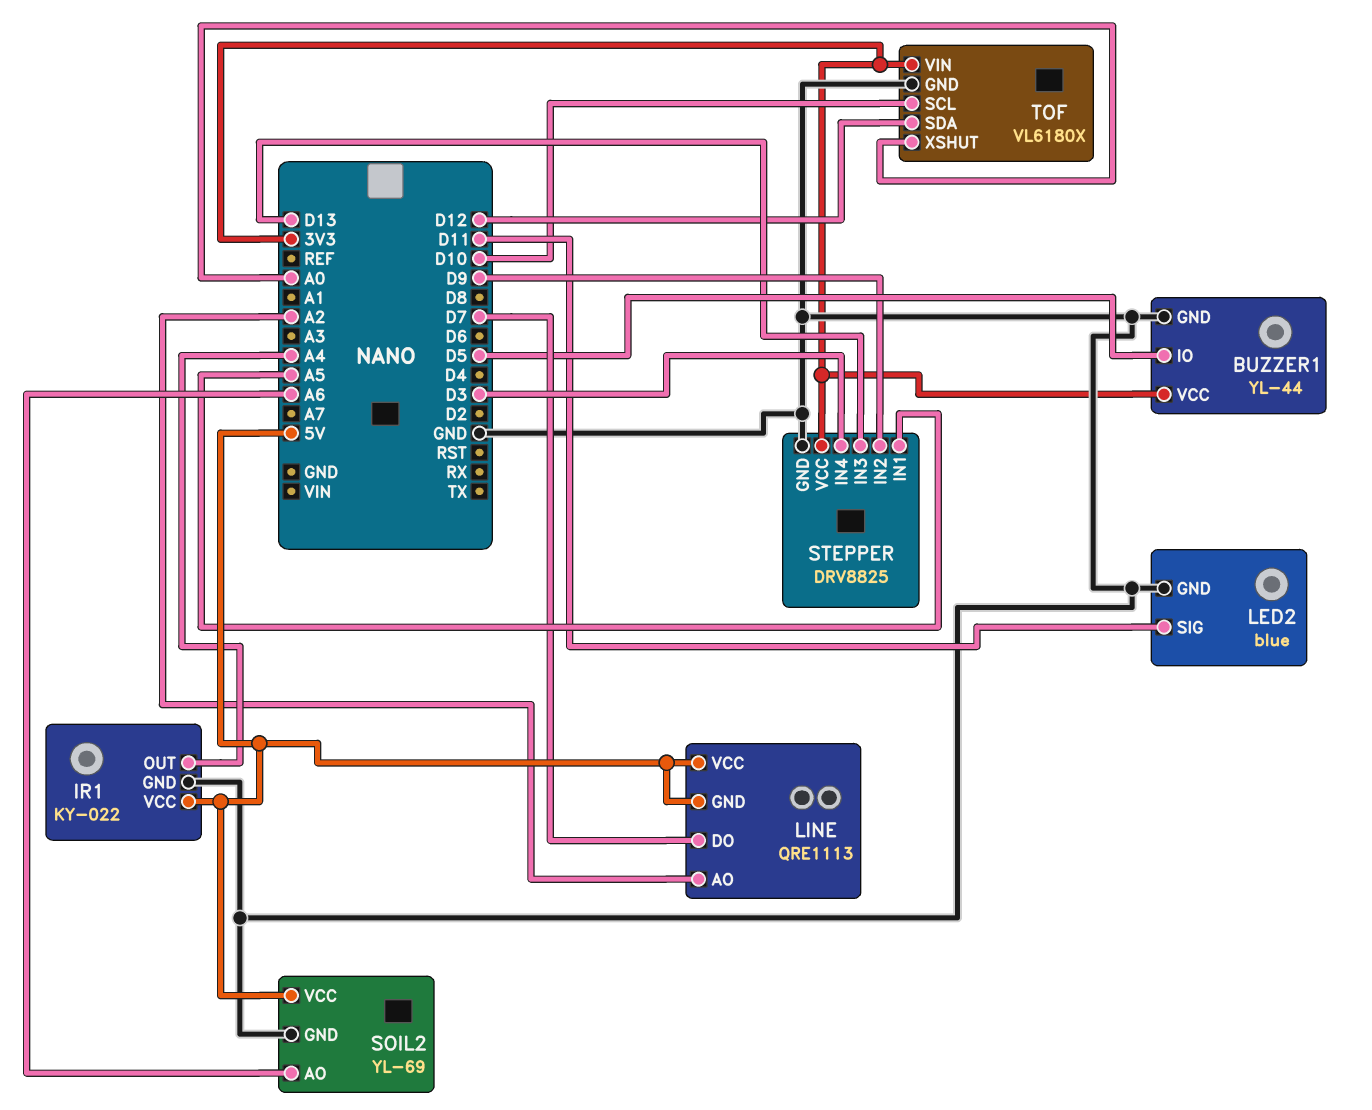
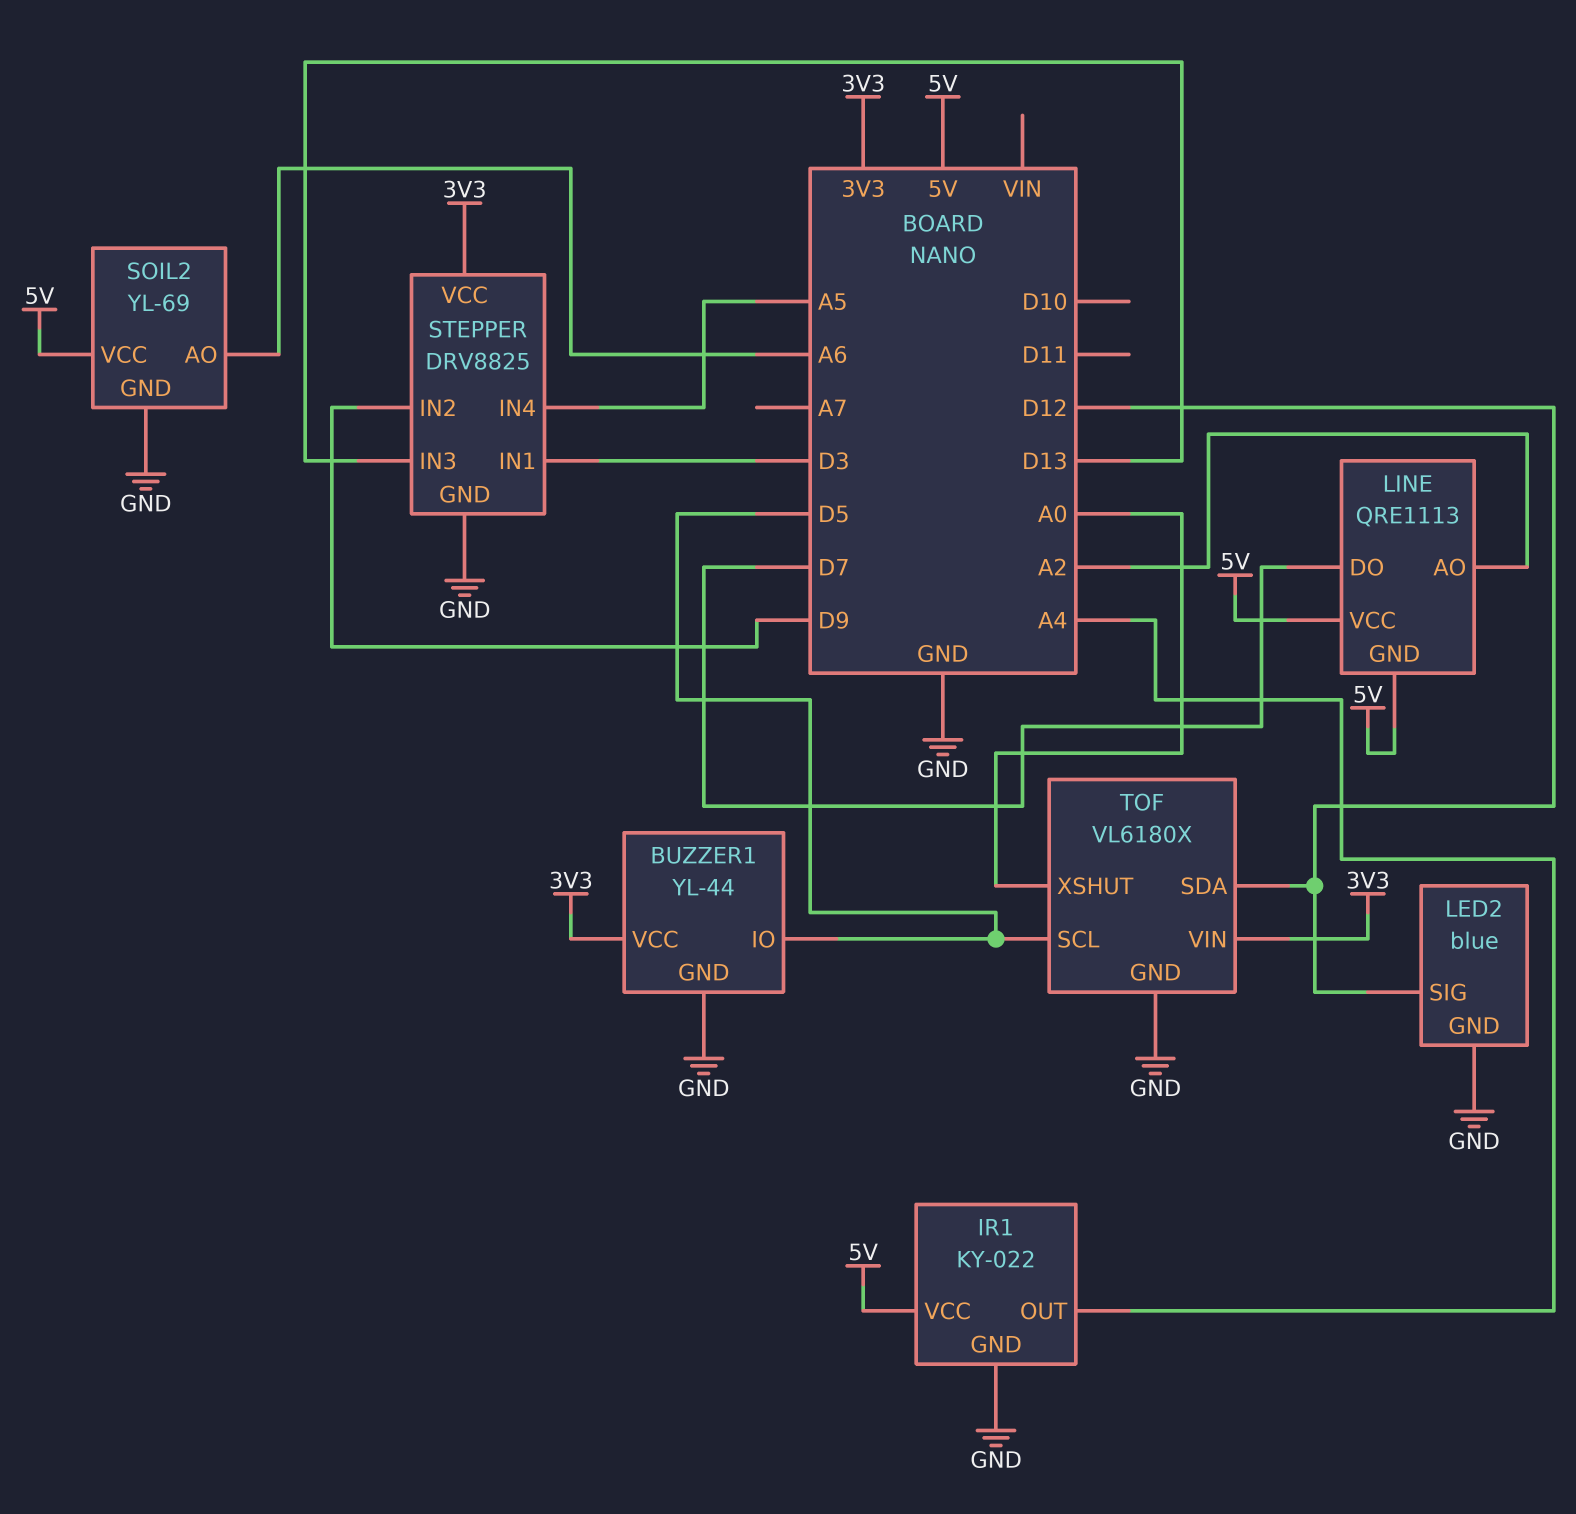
LED2 pin SIG: D11 -> D12
STEPPER pin IN1: A5 -> D3
STEPPER pin IN4: D3 -> A5
TOF pin SCL: D10 -> D5

